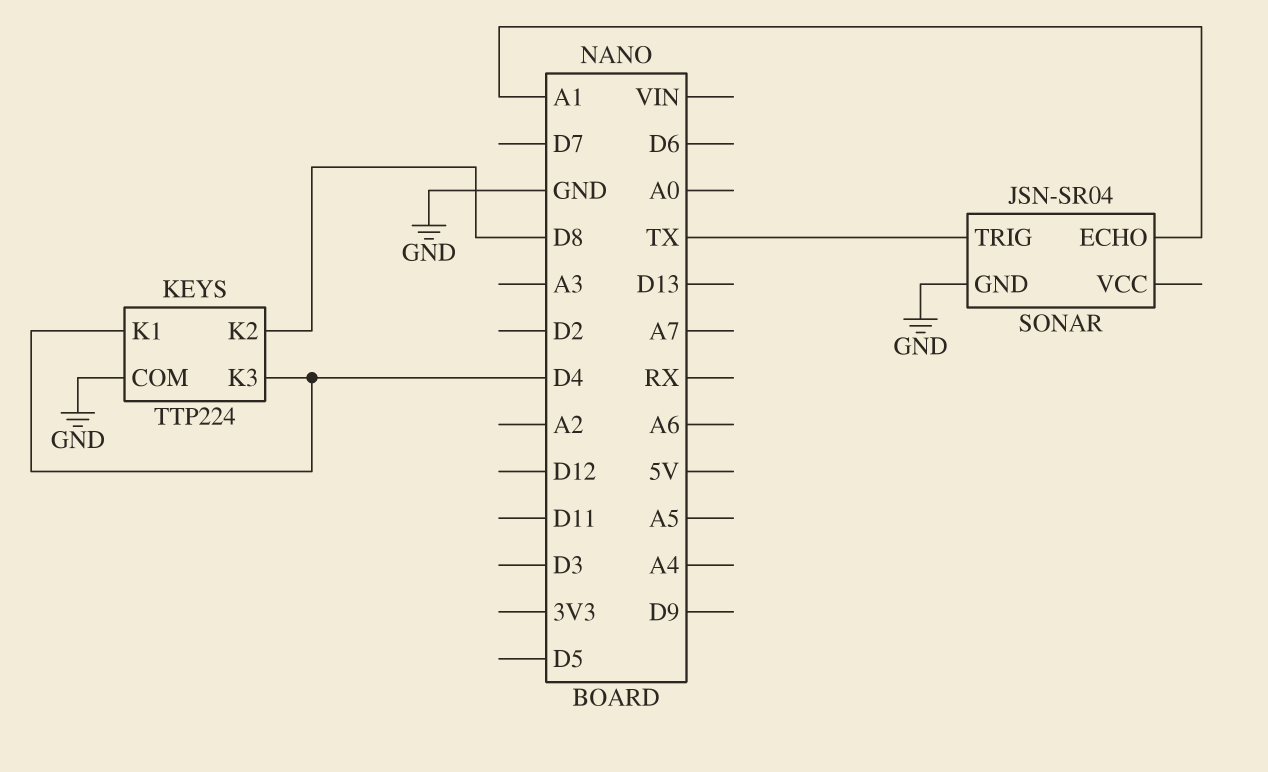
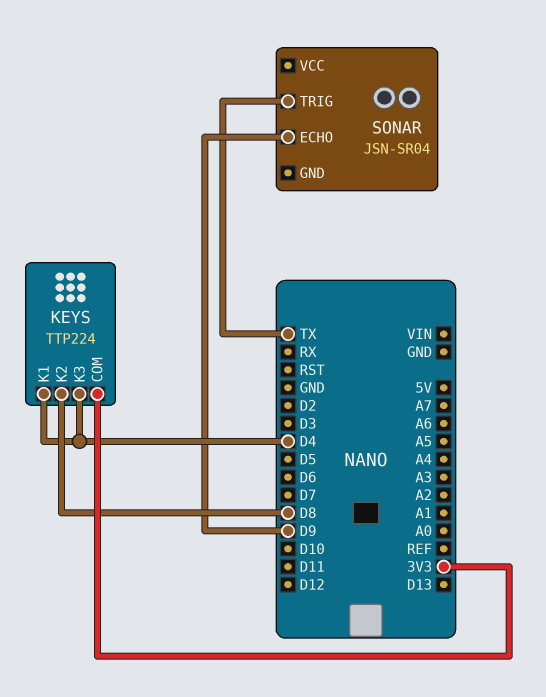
KEYS pin COM: GND -> 3V3
SONAR pin ECHO: A1 -> D9
SONAR pin GND: GND -> none

